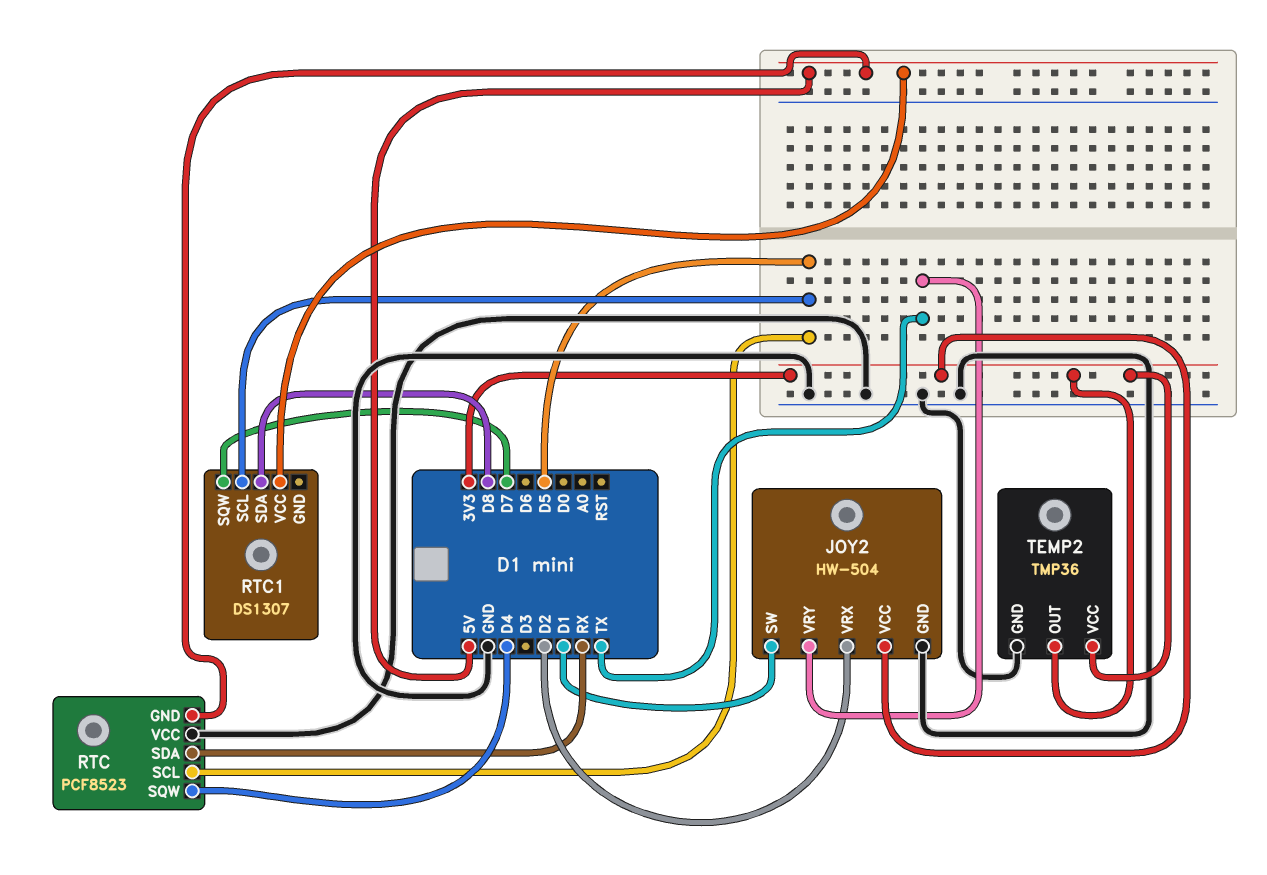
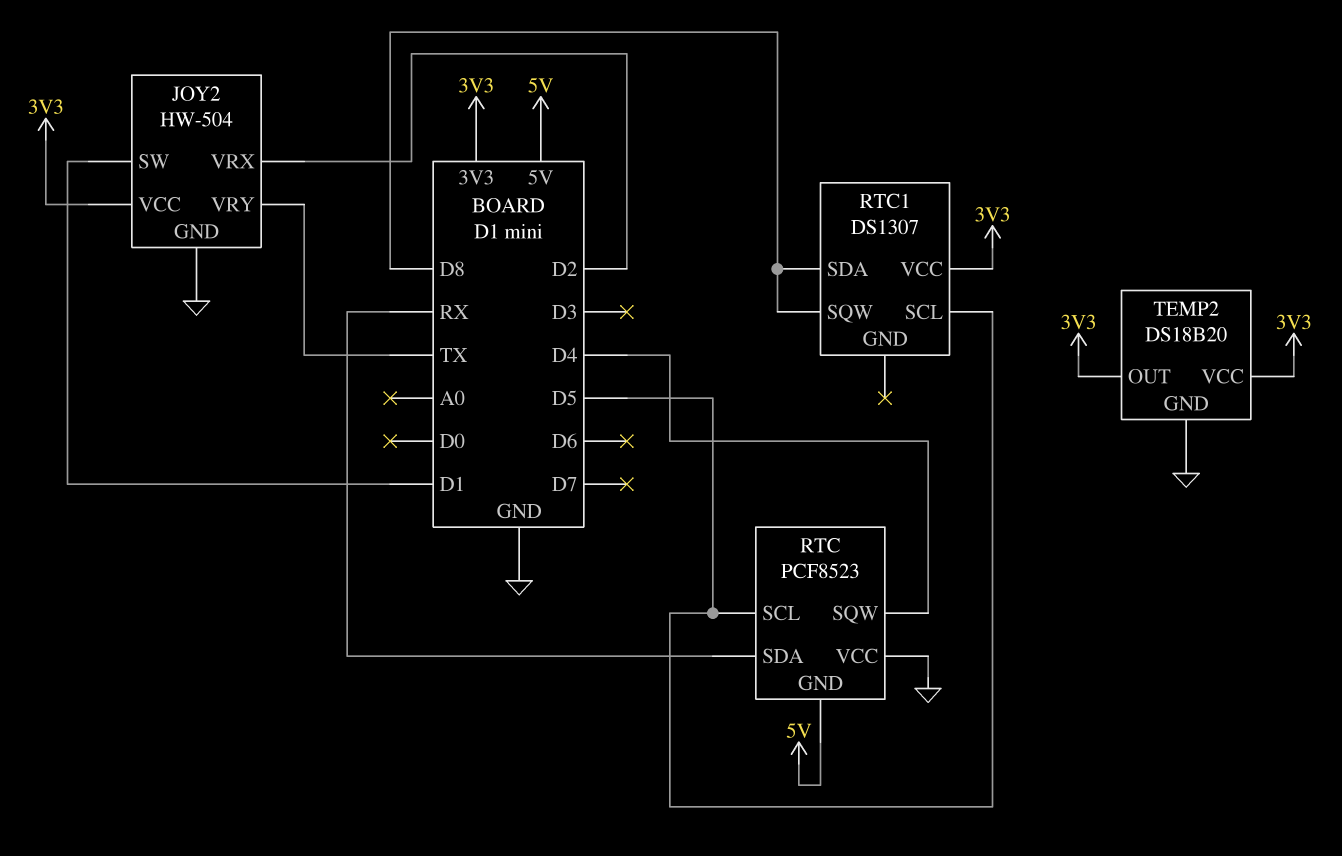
RTC1 pin SQW: D7 -> D8
RTC1 pin VCC: 5V -> 3V3
TEMP2: TMP36 -> DS18B20

